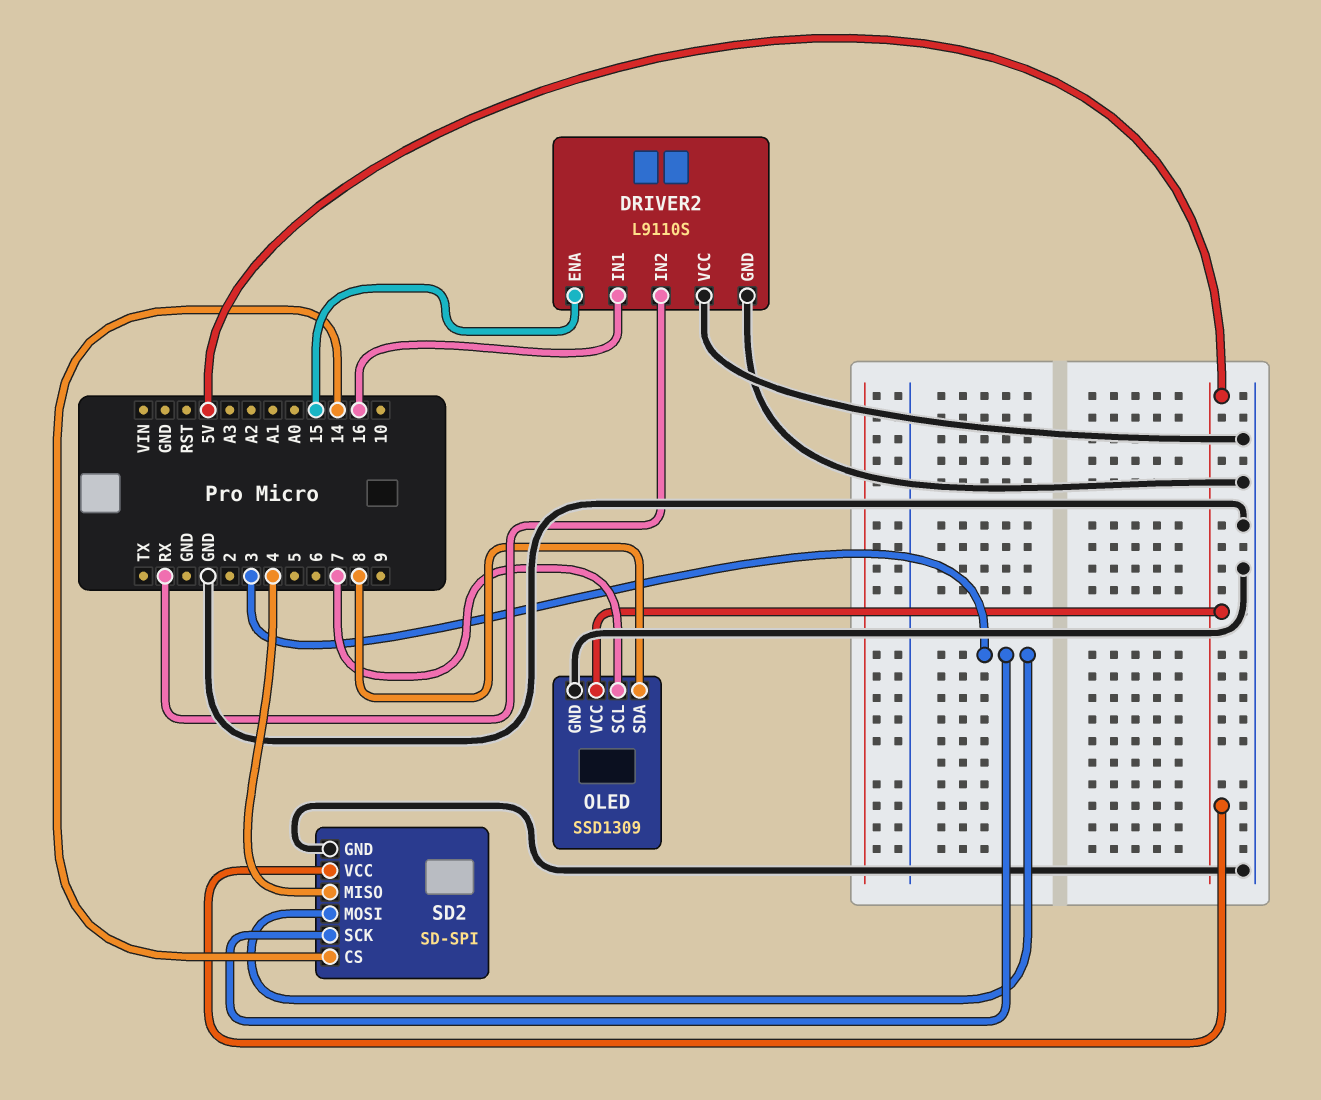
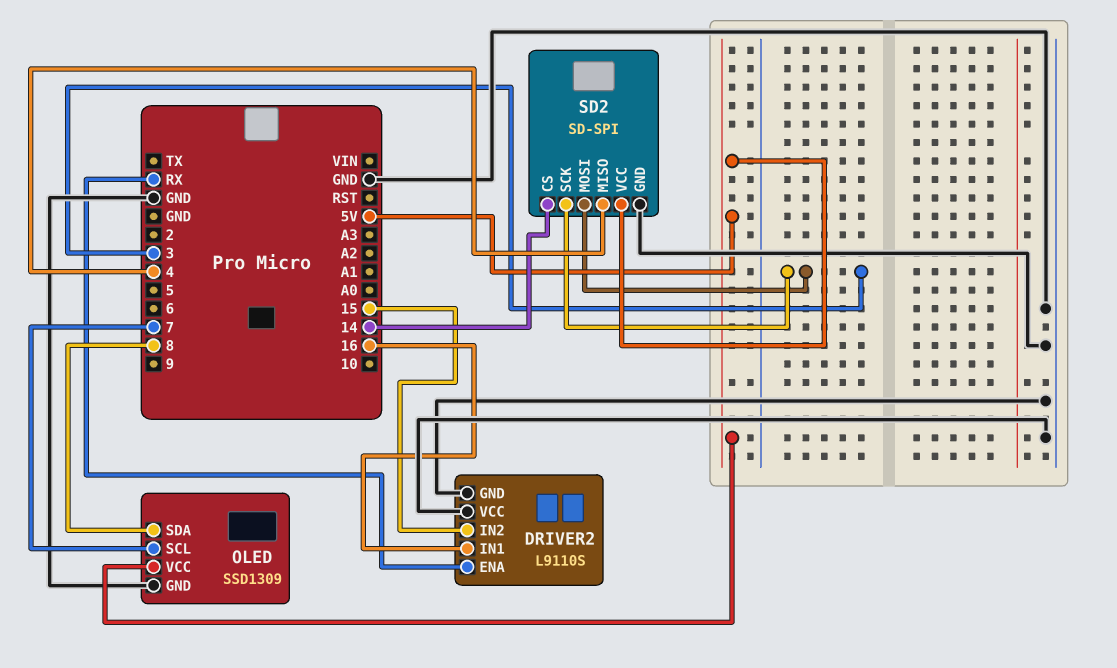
DRIVER2 pin ENA: 15 -> RX
DRIVER2 pin IN2: RX -> 15

